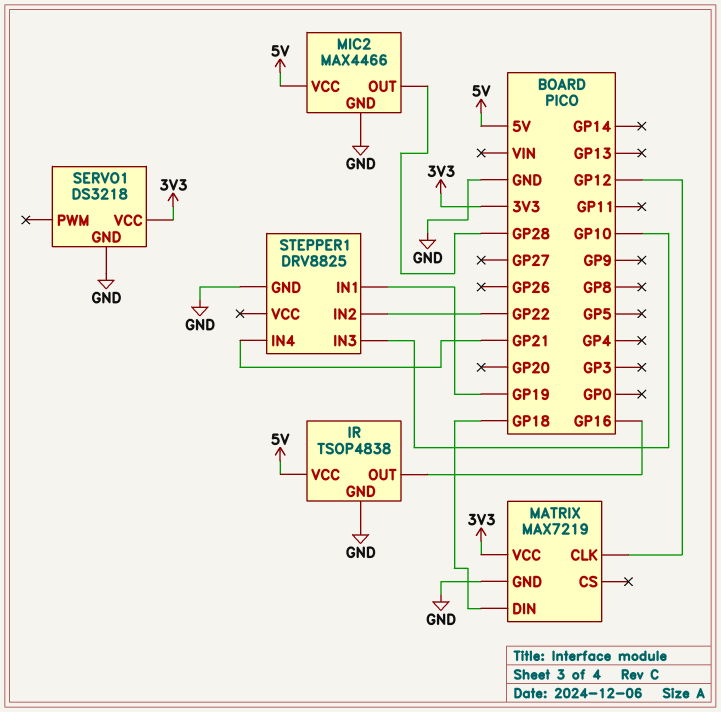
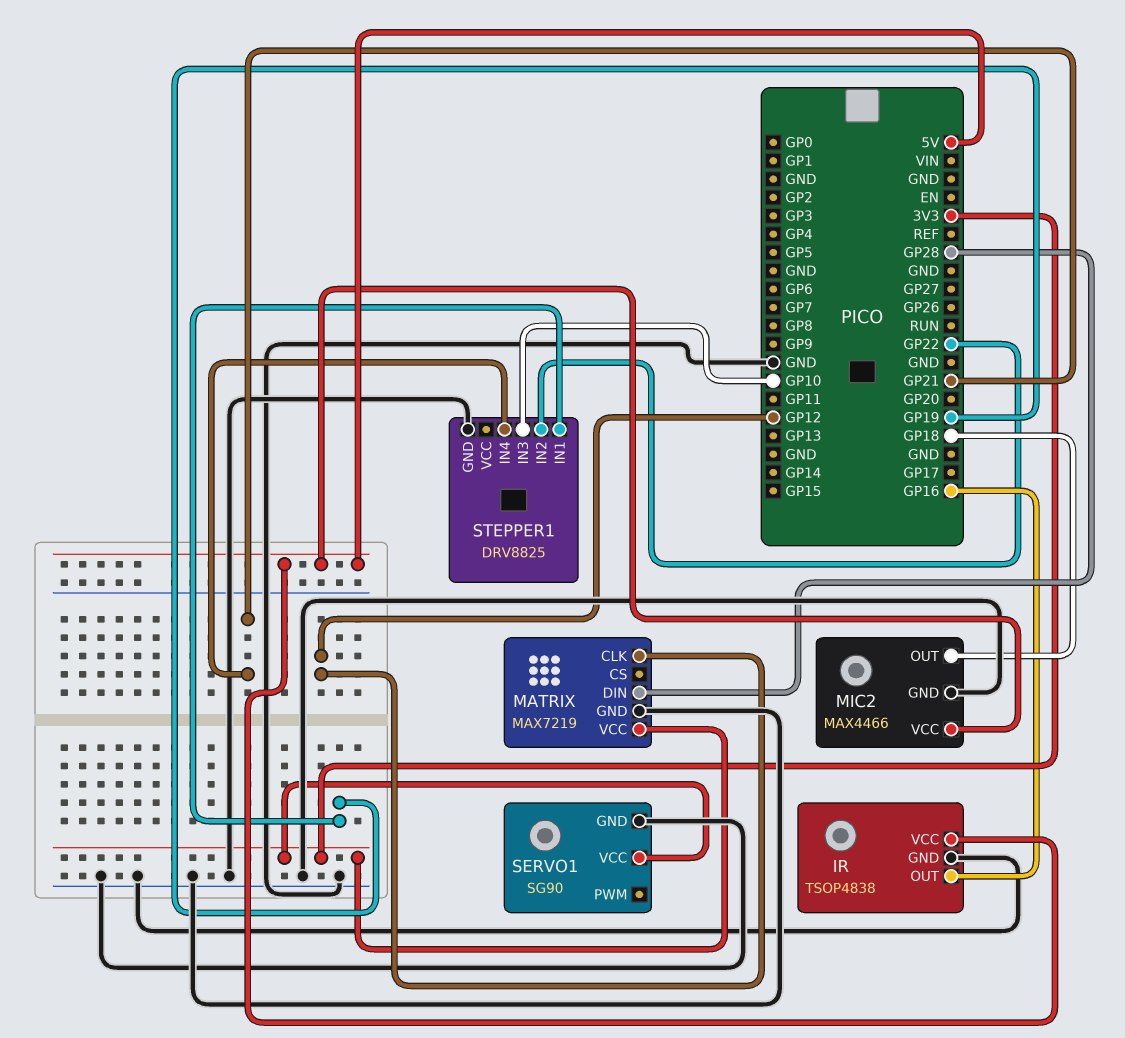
MATRIX pin DIN: GP18 -> GP28
MIC2 pin OUT: GP28 -> GP18
SERVO1: DS3218 -> SG90

